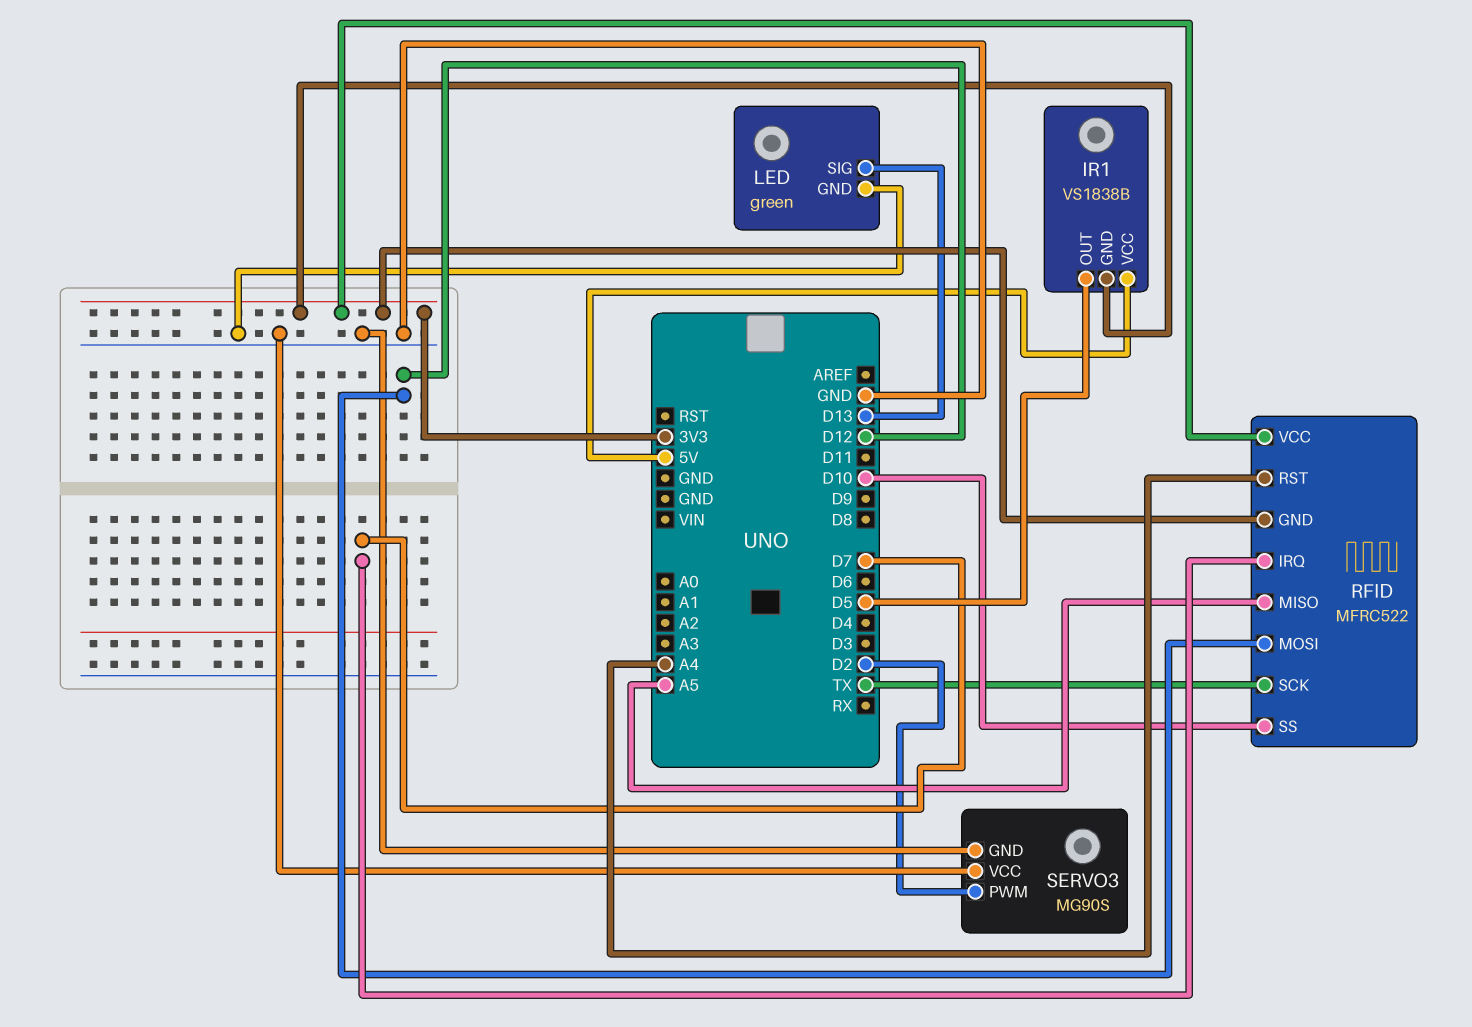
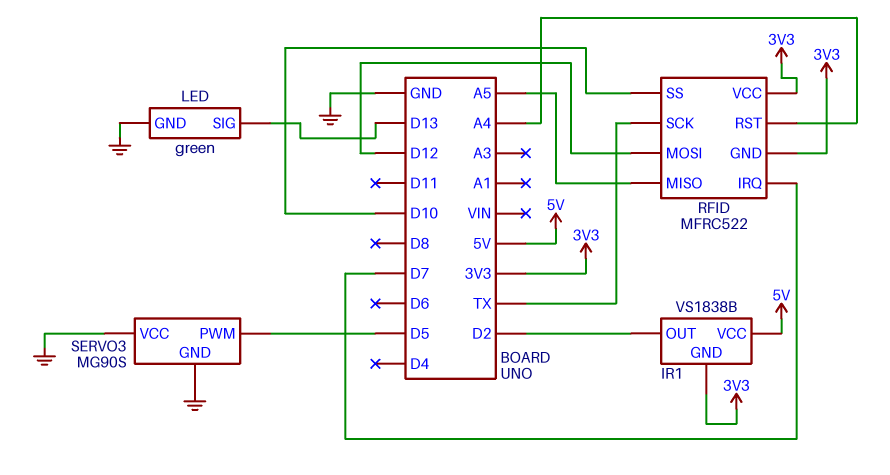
IR1 pin OUT: D5 -> D2
SERVO3 pin PWM: D2 -> D5

